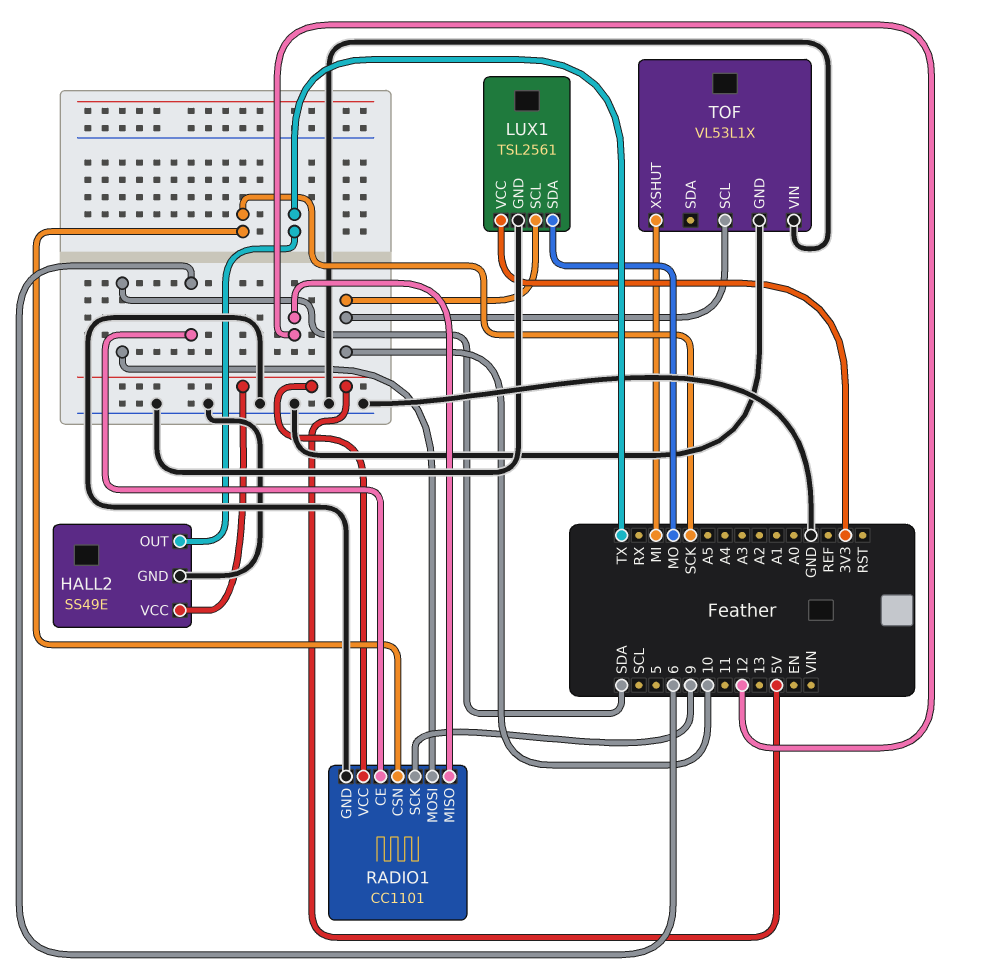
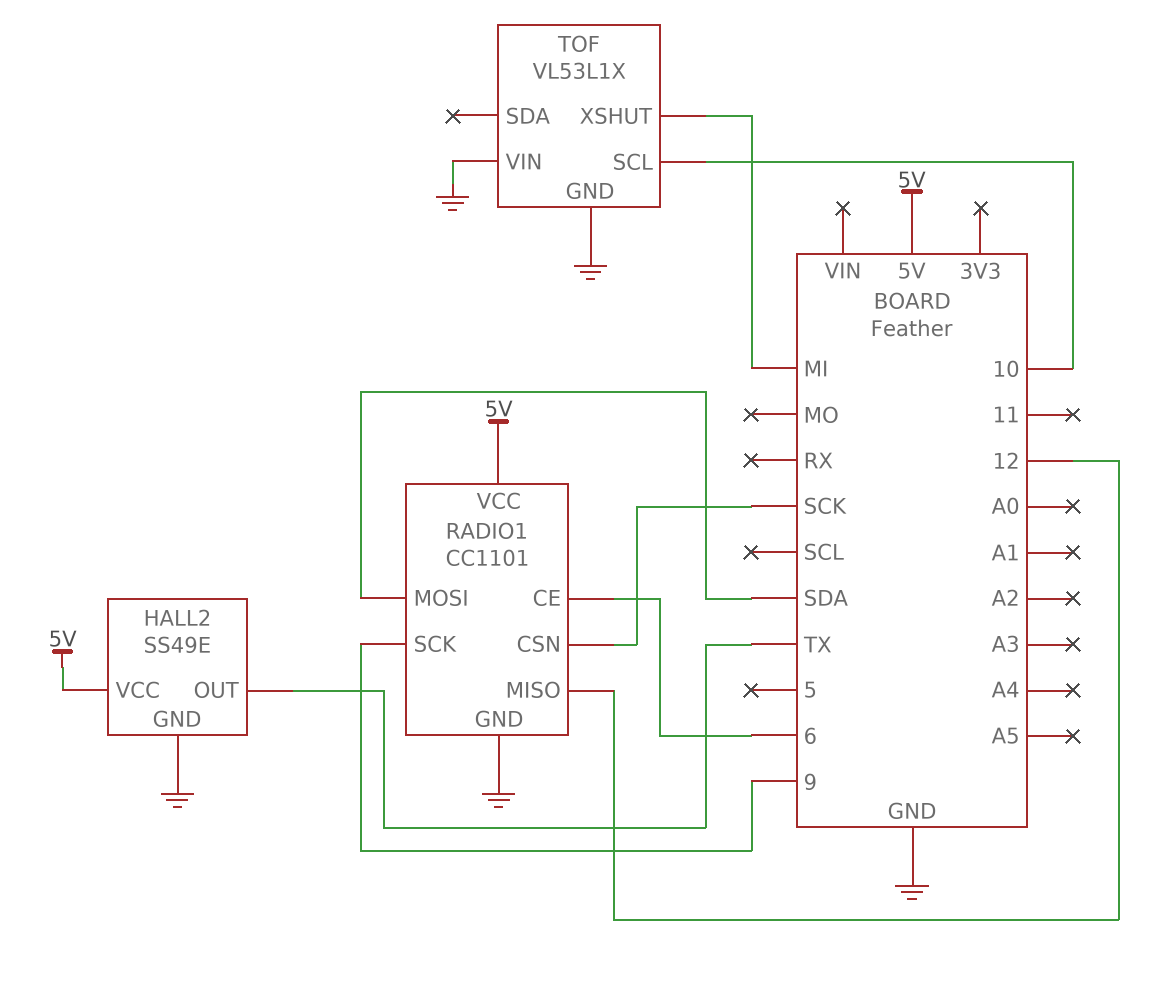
LUX1: TSL2561 -> none
LUX1 pin GND: GND -> none
LUX1 pin SCL: 10 -> none
LUX1 pin SDA: MO -> none
LUX1 pin VCC: 3V3 -> none

